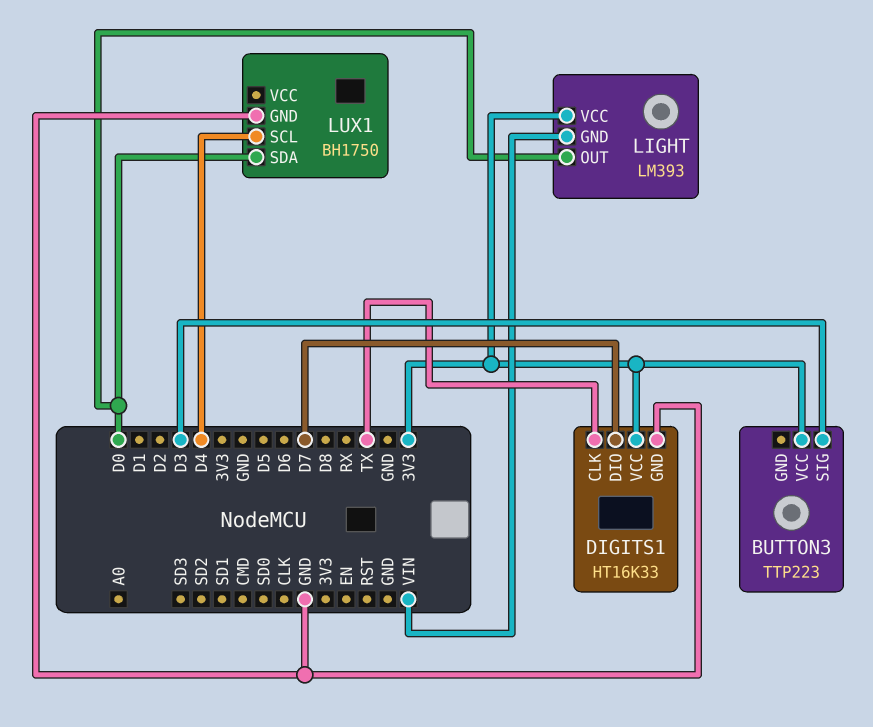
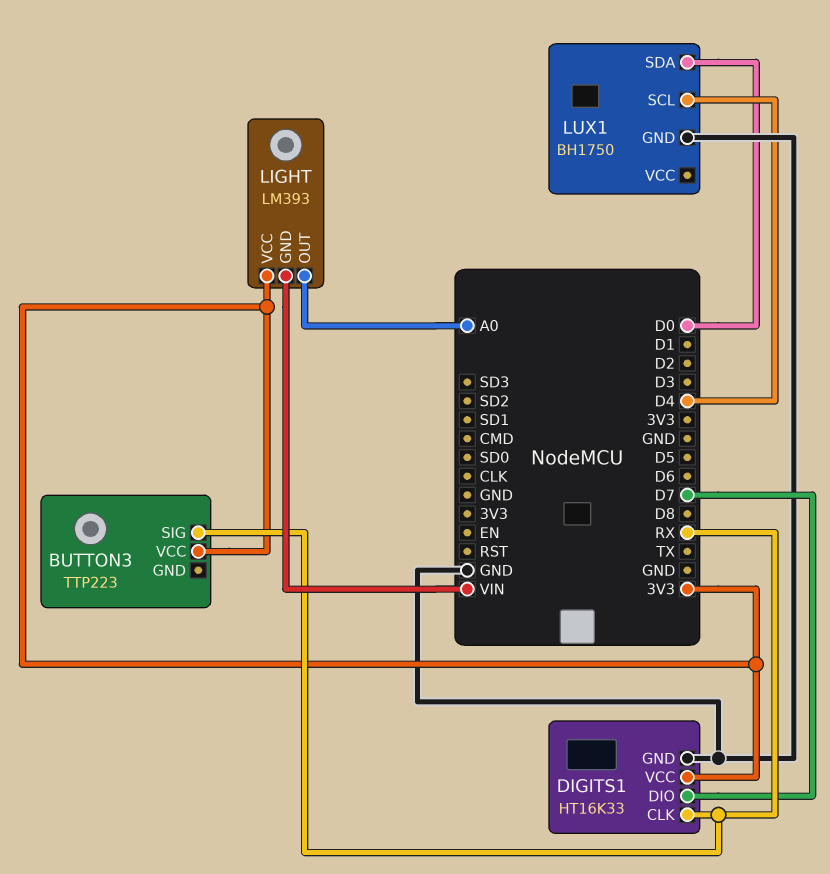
BUTTON3 pin SIG: D3 -> RX
DIGITS1 pin CLK: TX -> RX
LIGHT pin OUT: D0 -> A0

